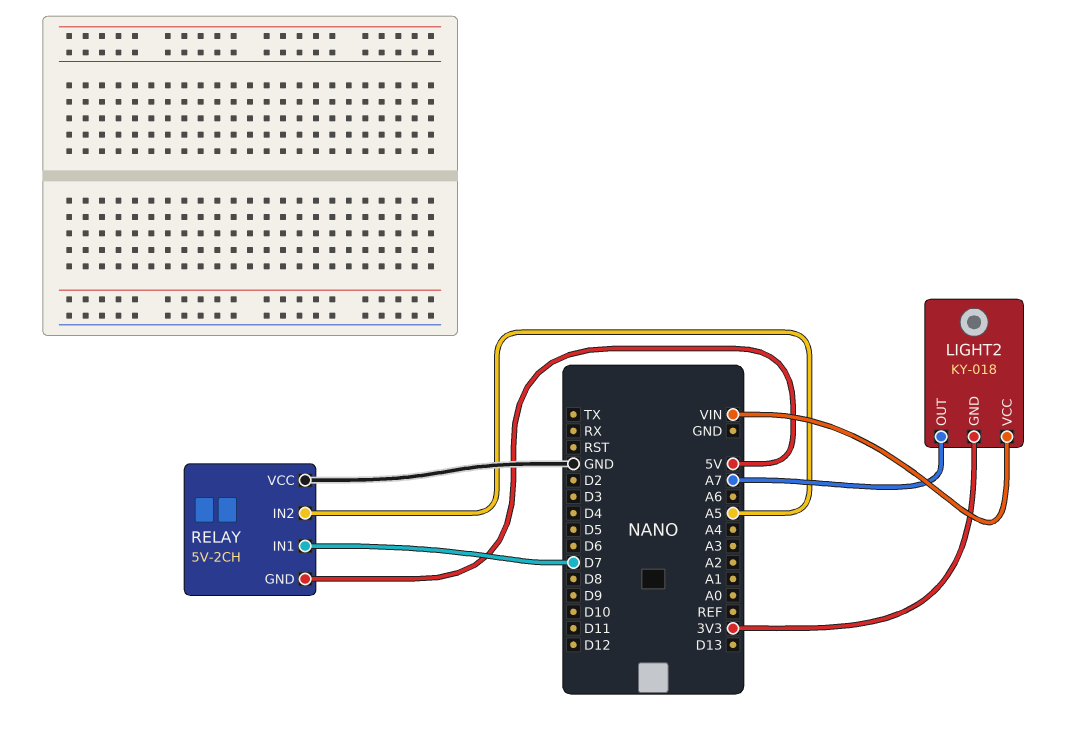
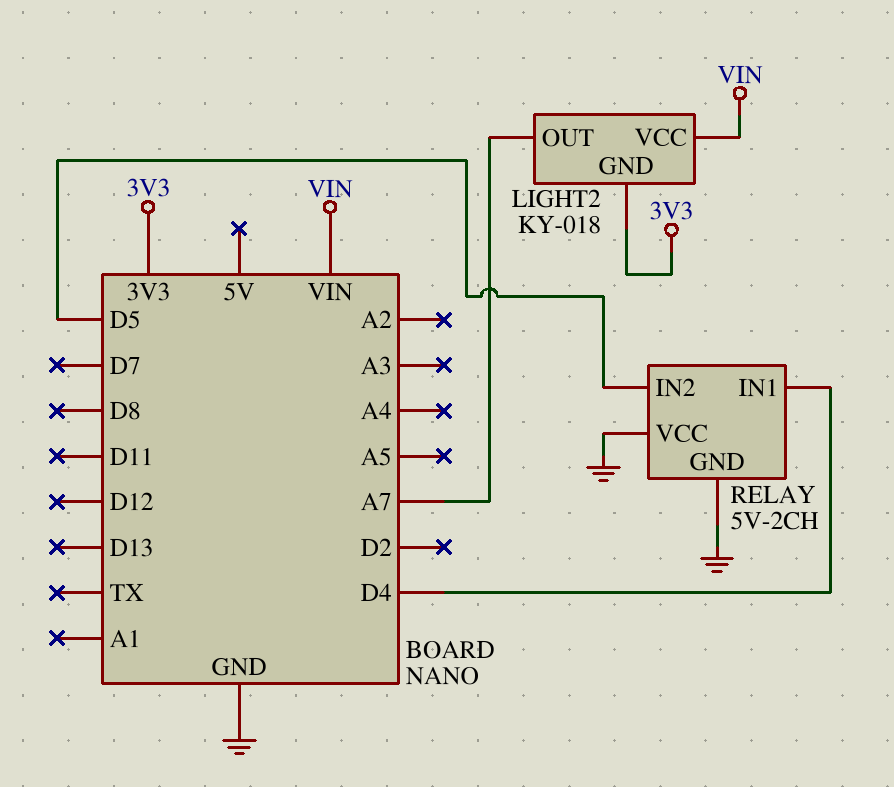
RELAY pin GND: 5V -> GND
RELAY pin IN1: D7 -> D4
RELAY pin IN2: A5 -> D5

